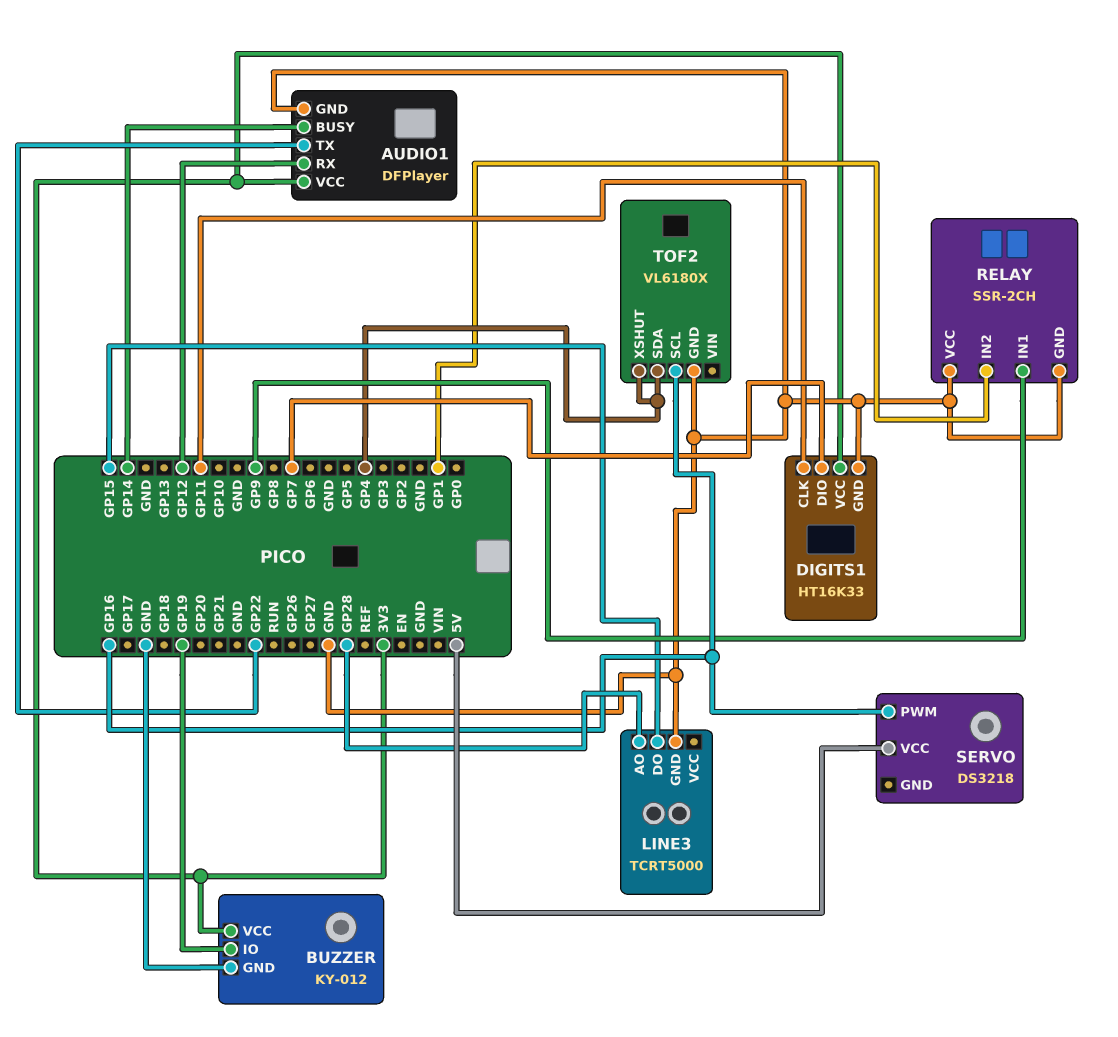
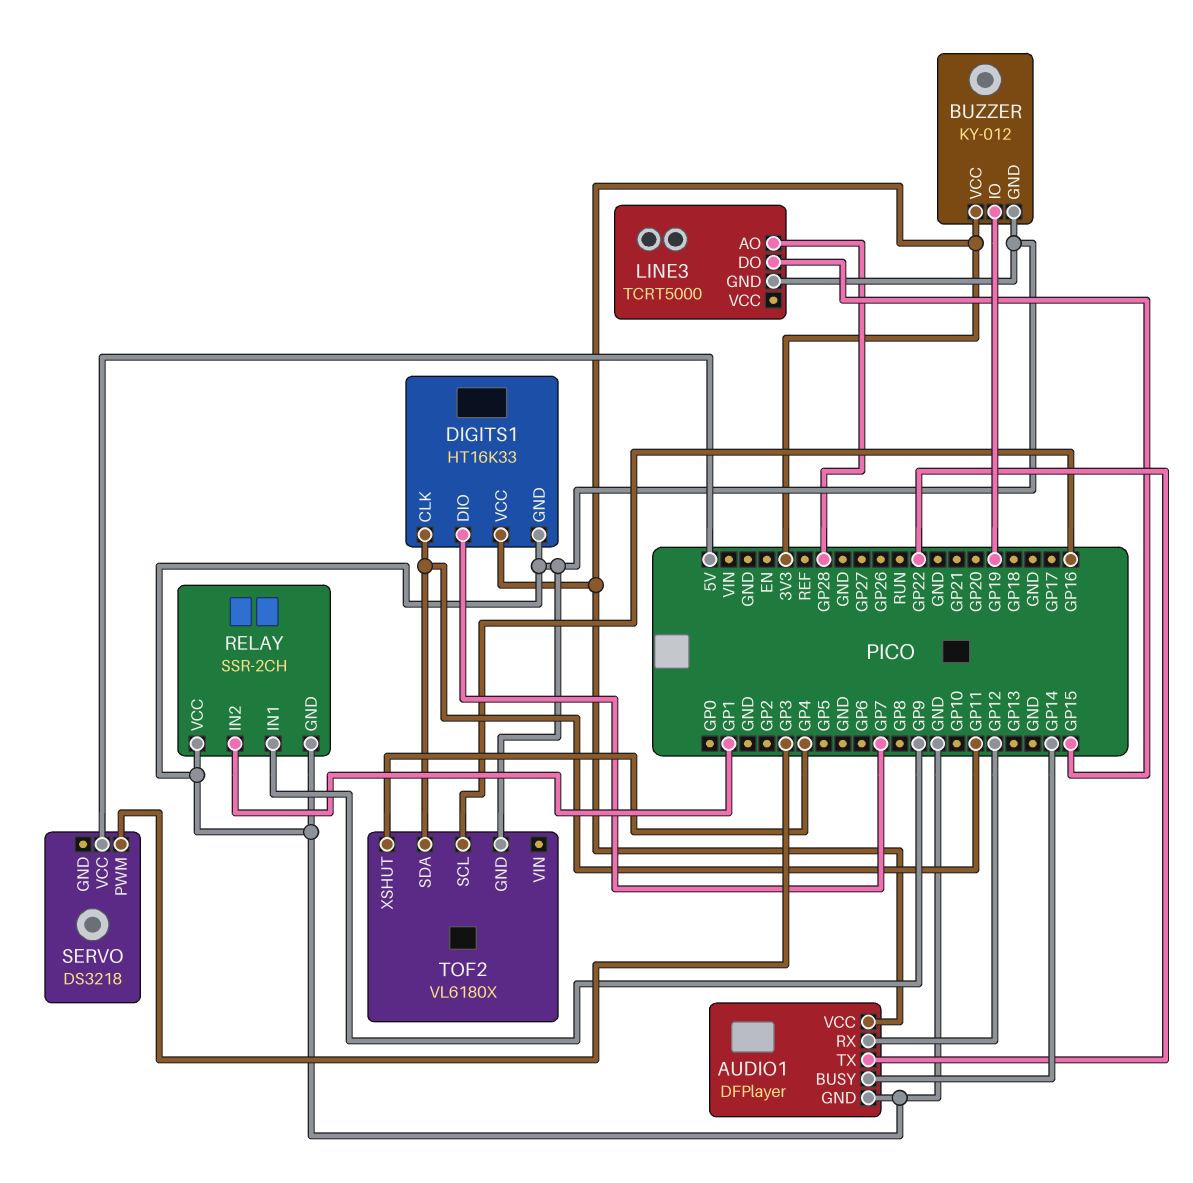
SERVO pin PWM: GP16 -> GP3
TOF2 pin SDA: GP4 -> GP11

